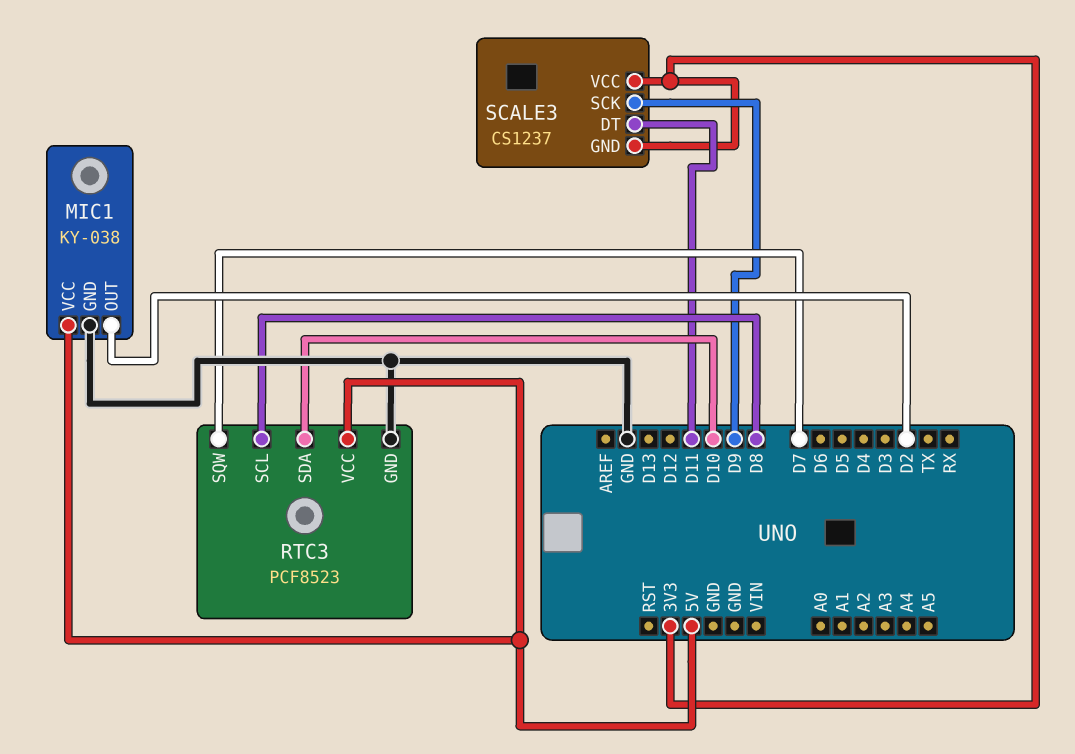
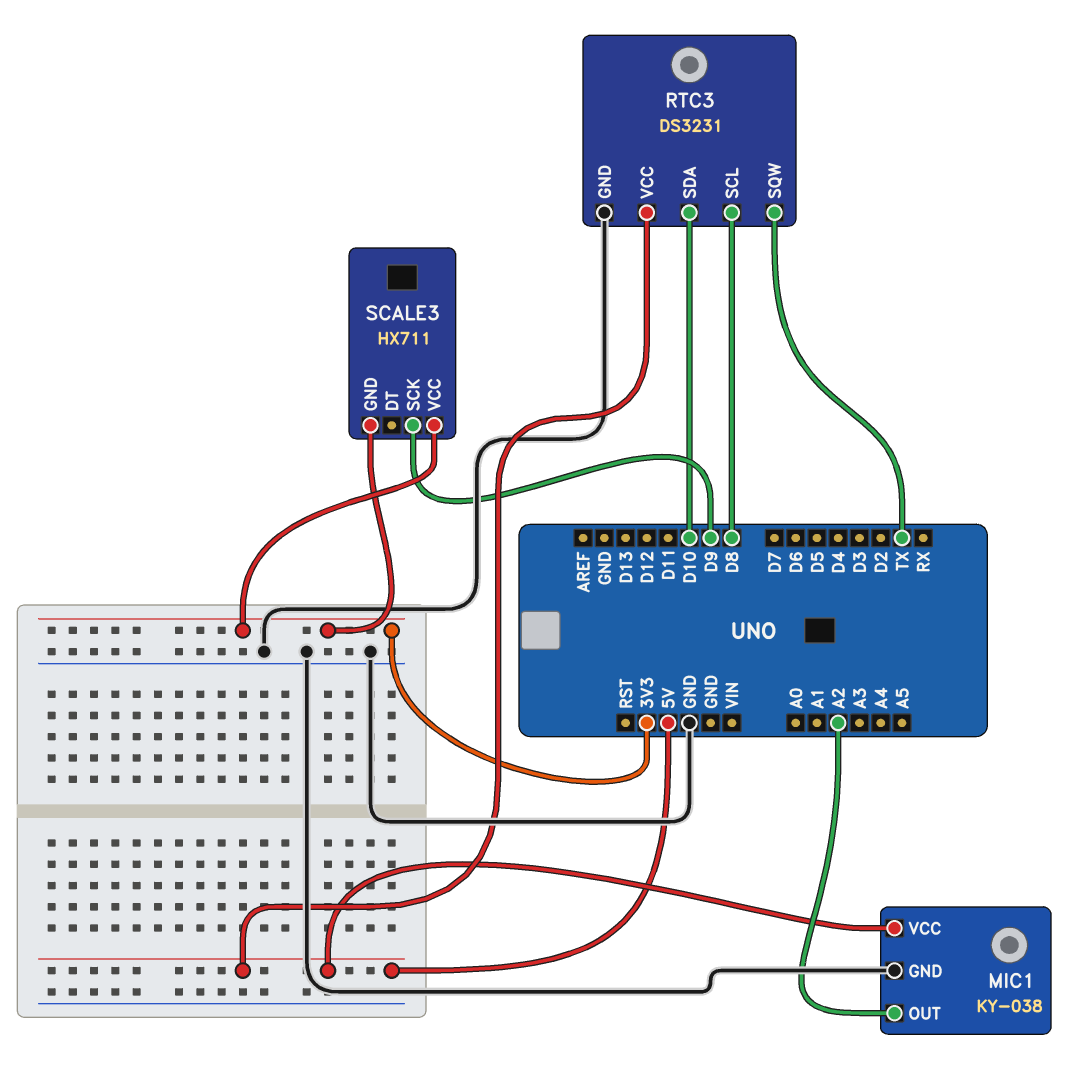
MIC1 pin OUT: D2 -> A2
RTC3: PCF8523 -> DS3231
RTC3 pin SQW: D7 -> TX
SCALE3: CS1237 -> HX711
SCALE3 pin DT: D11 -> none

